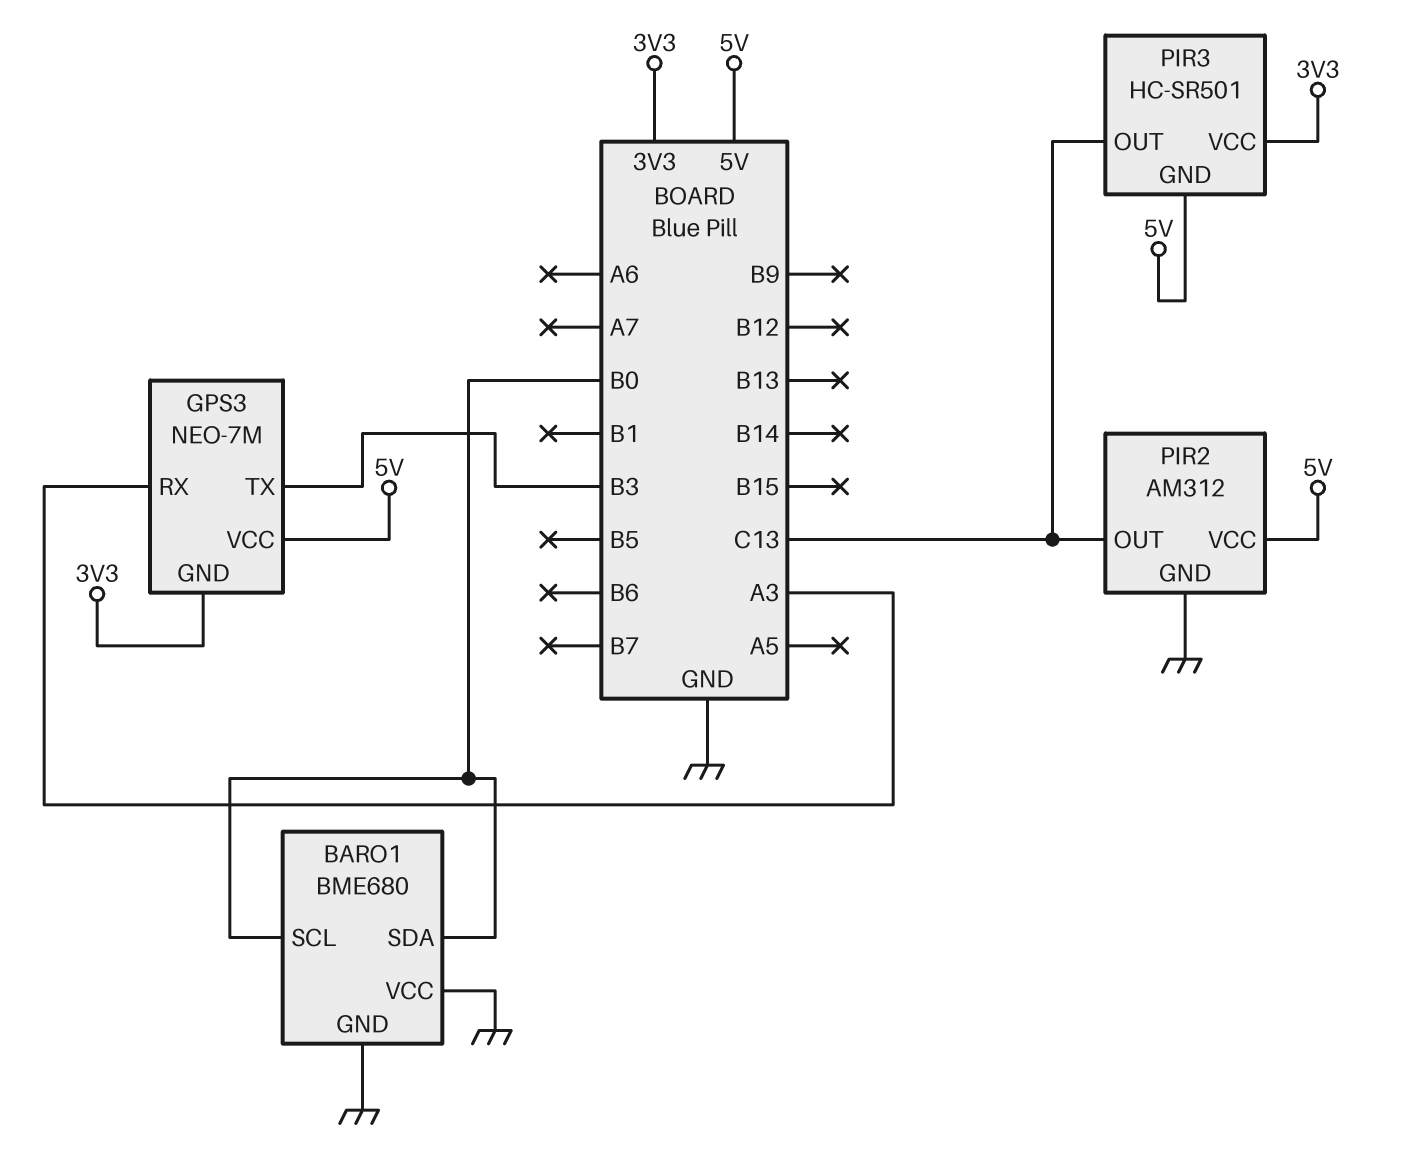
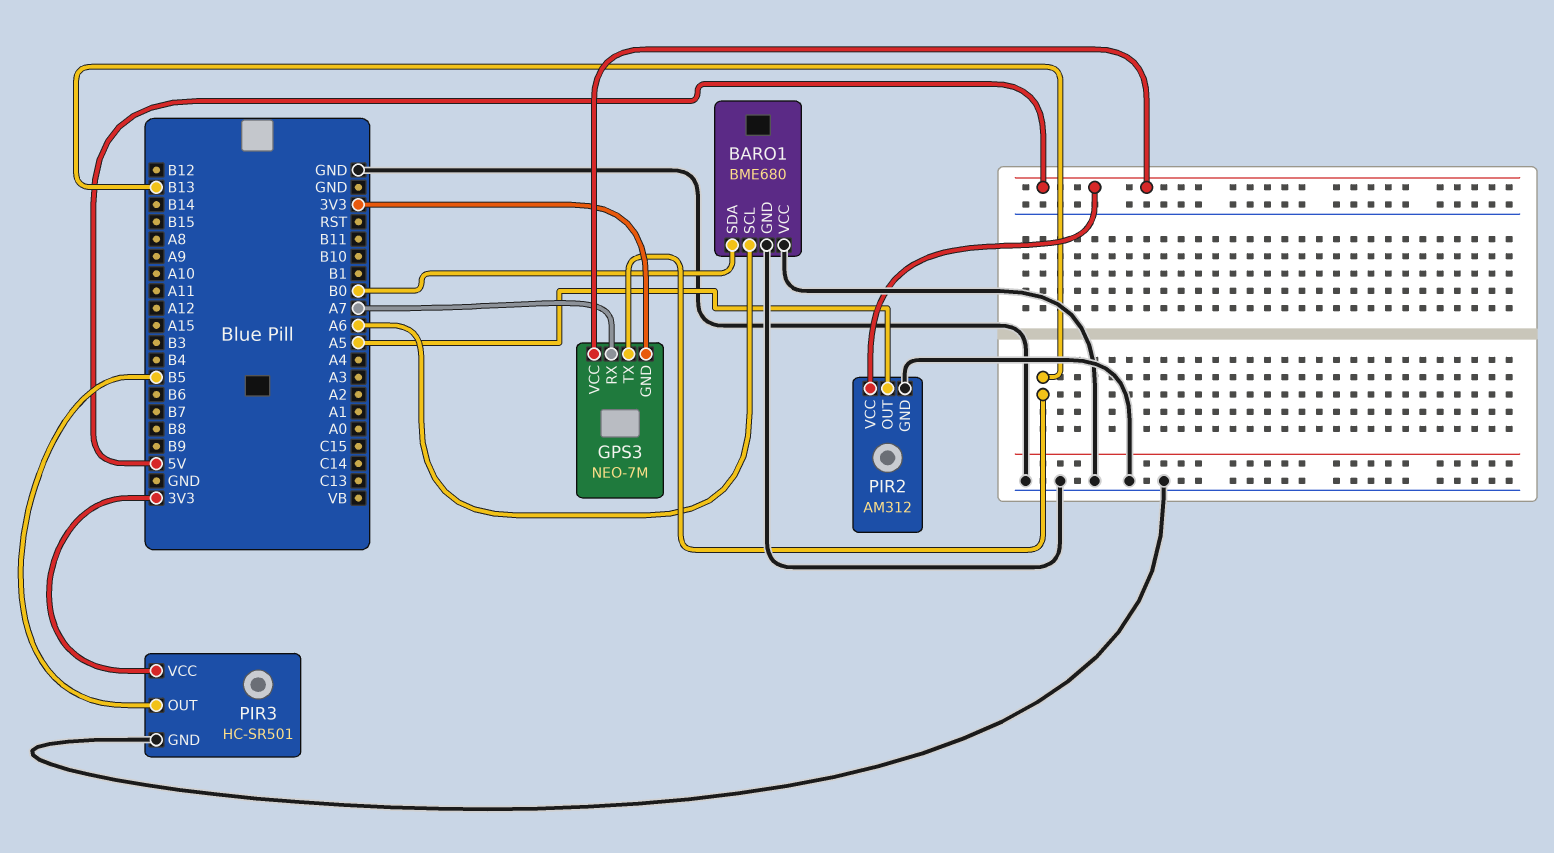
BARO1 pin SCL: B0 -> A6
GPS3 pin RX: A3 -> A7
GPS3 pin TX: B3 -> B13
PIR2 pin OUT: C13 -> A5
PIR3 pin GND: 5V -> GND
PIR3 pin OUT: C13 -> B5

